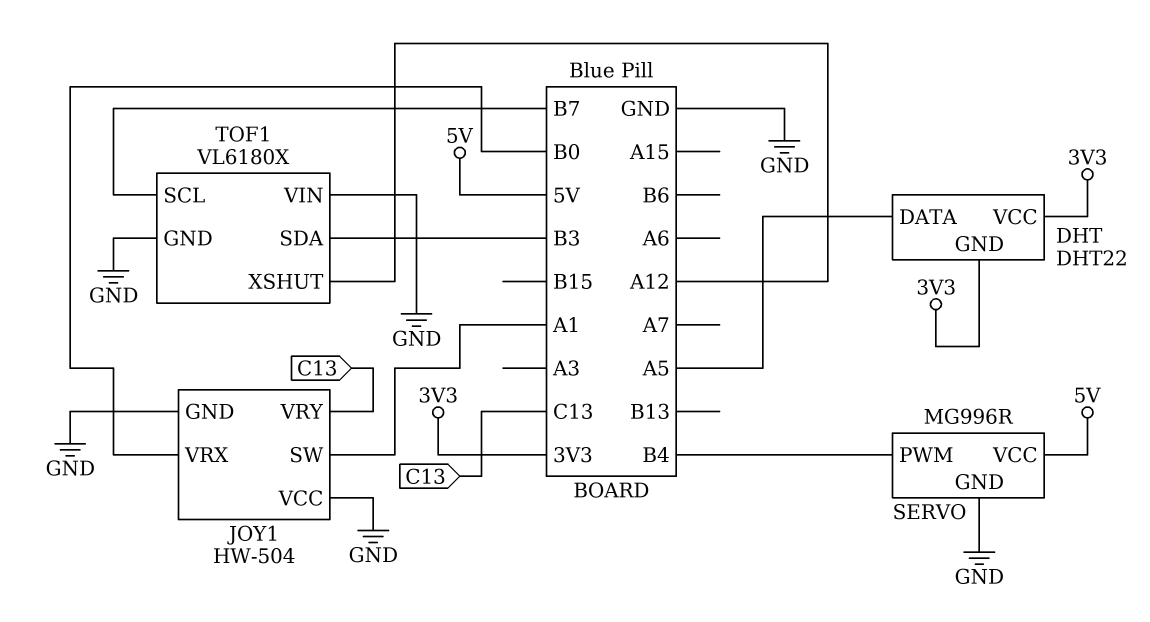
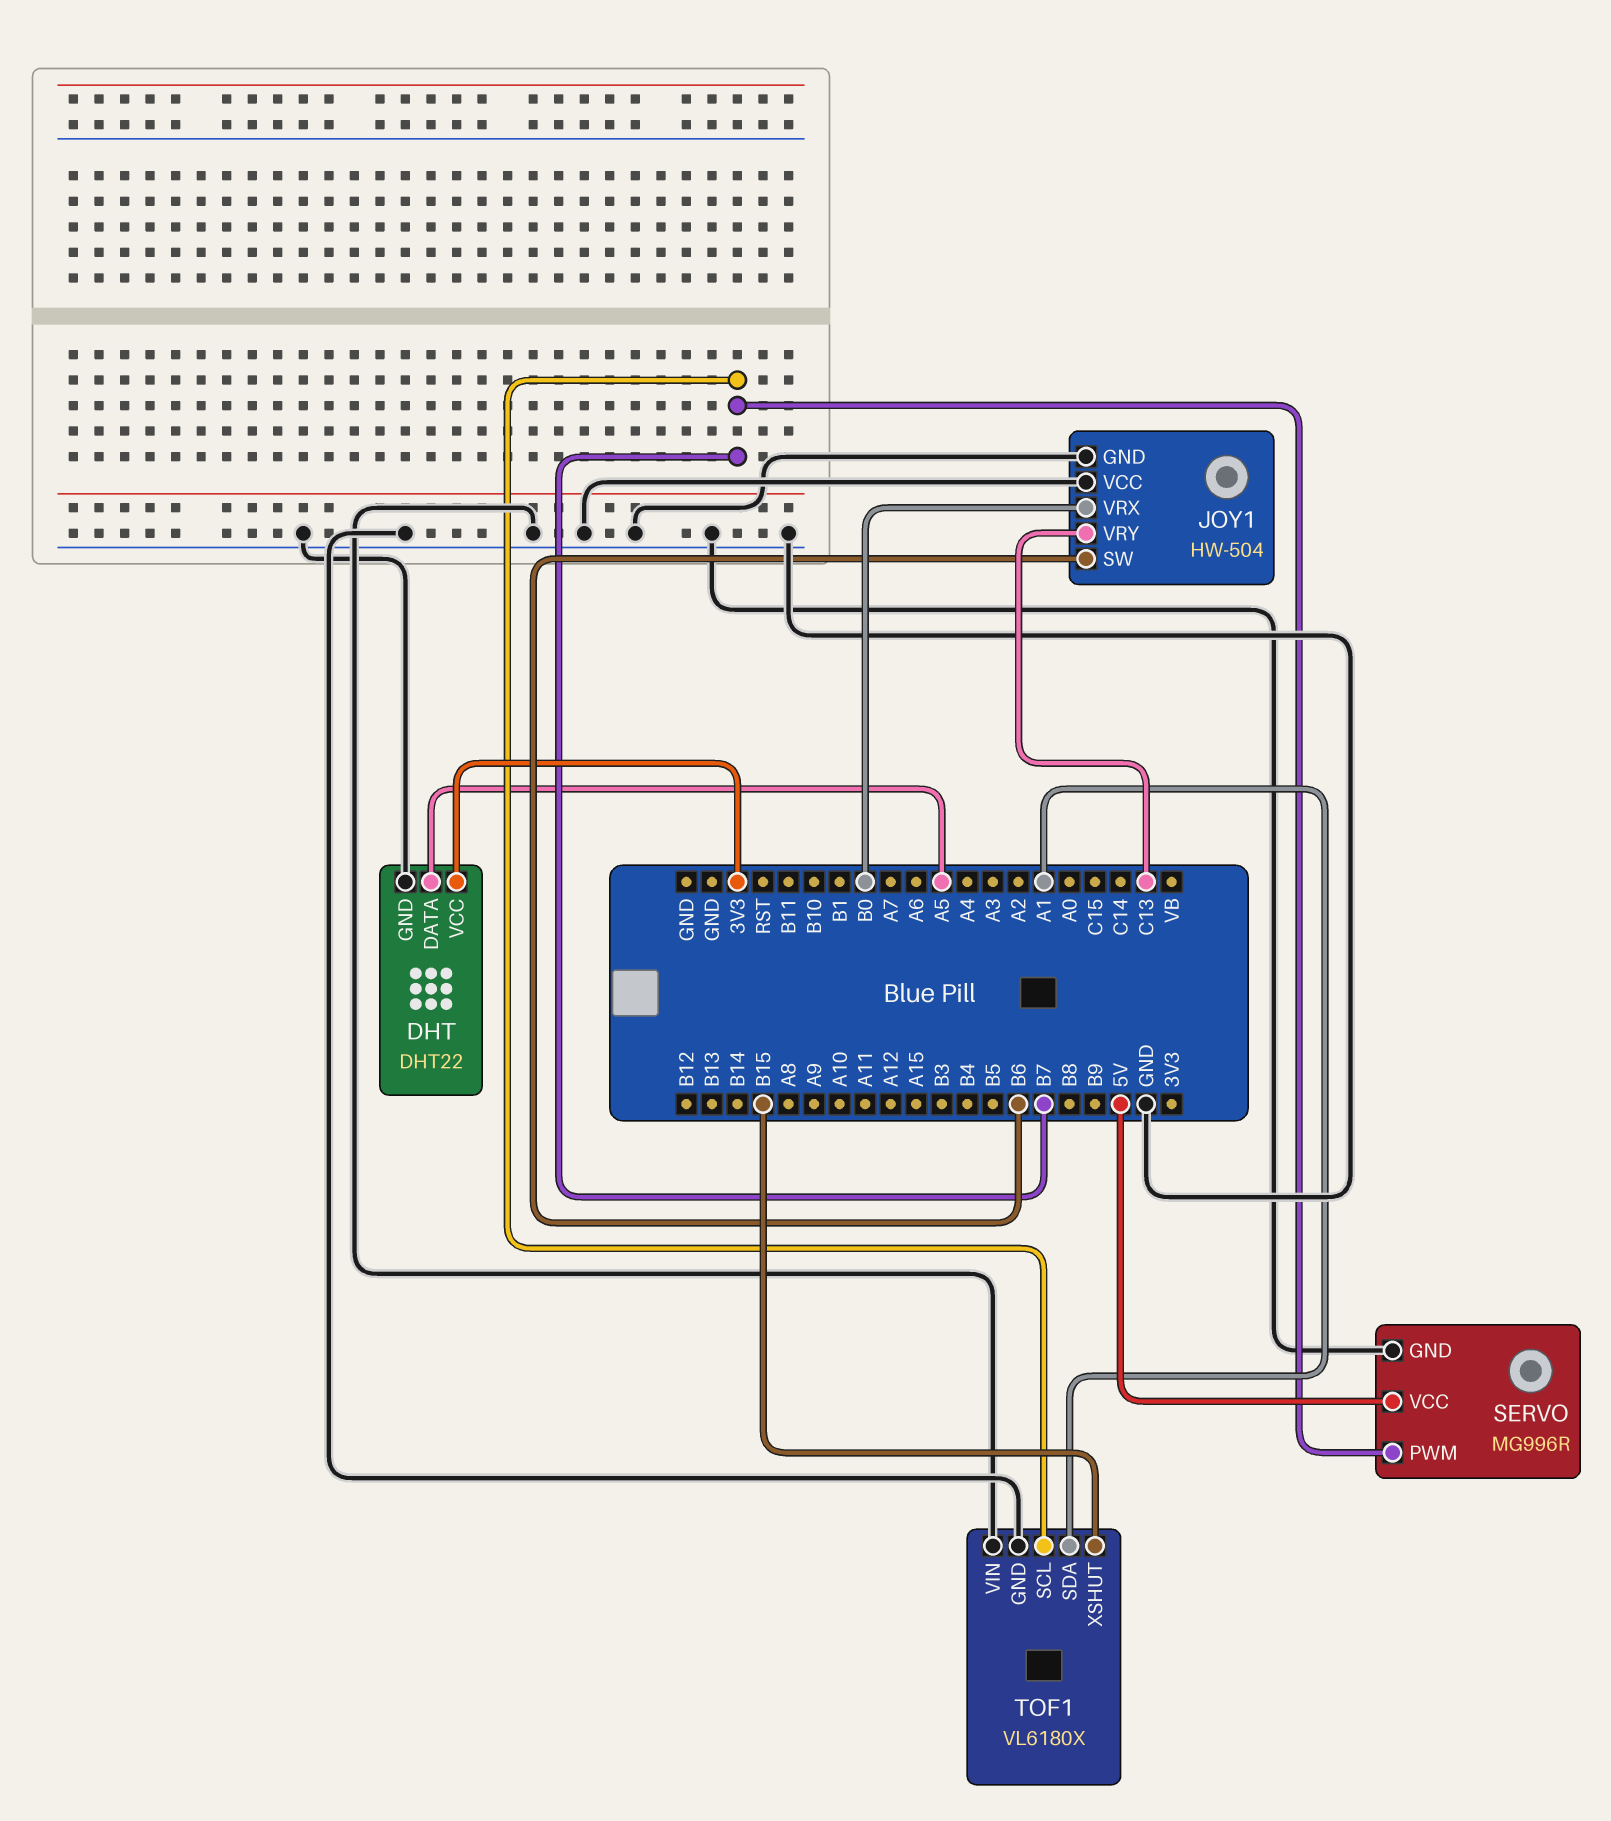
DHT pin GND: 3V3 -> GND
JOY1 pin SW: A1 -> B6
SERVO pin PWM: B4 -> B7
TOF1 pin SDA: B3 -> A1
TOF1 pin XSHUT: A12 -> B15

